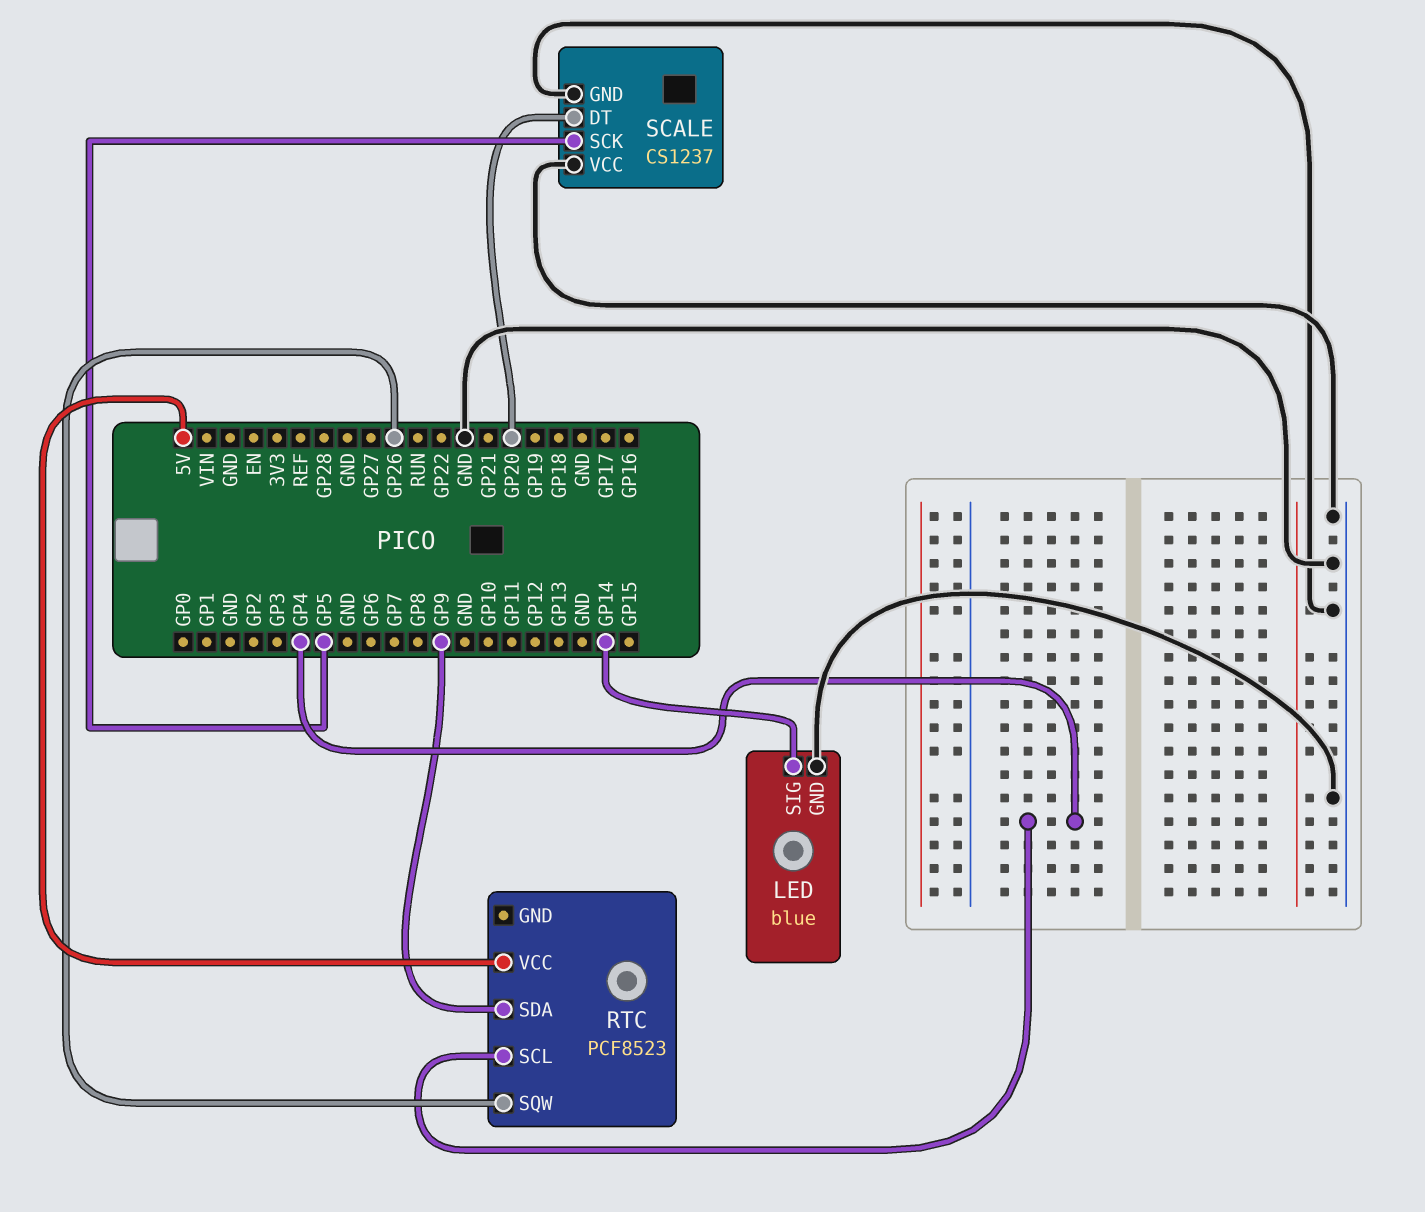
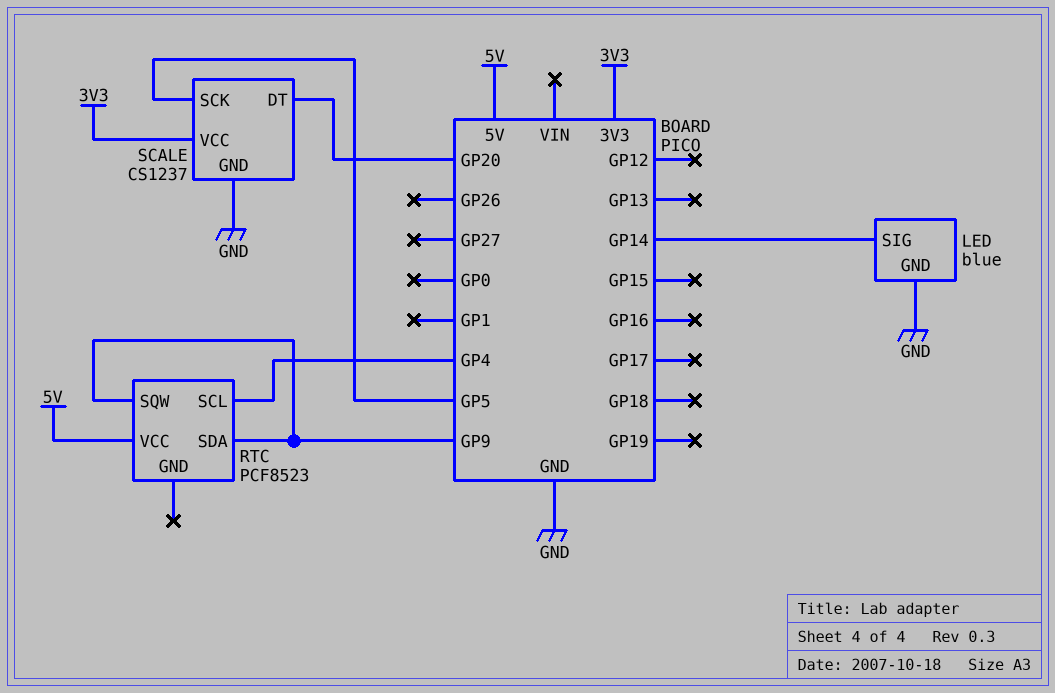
RTC pin SQW: GP26 -> GP9
SCALE pin VCC: GND -> 3V3

